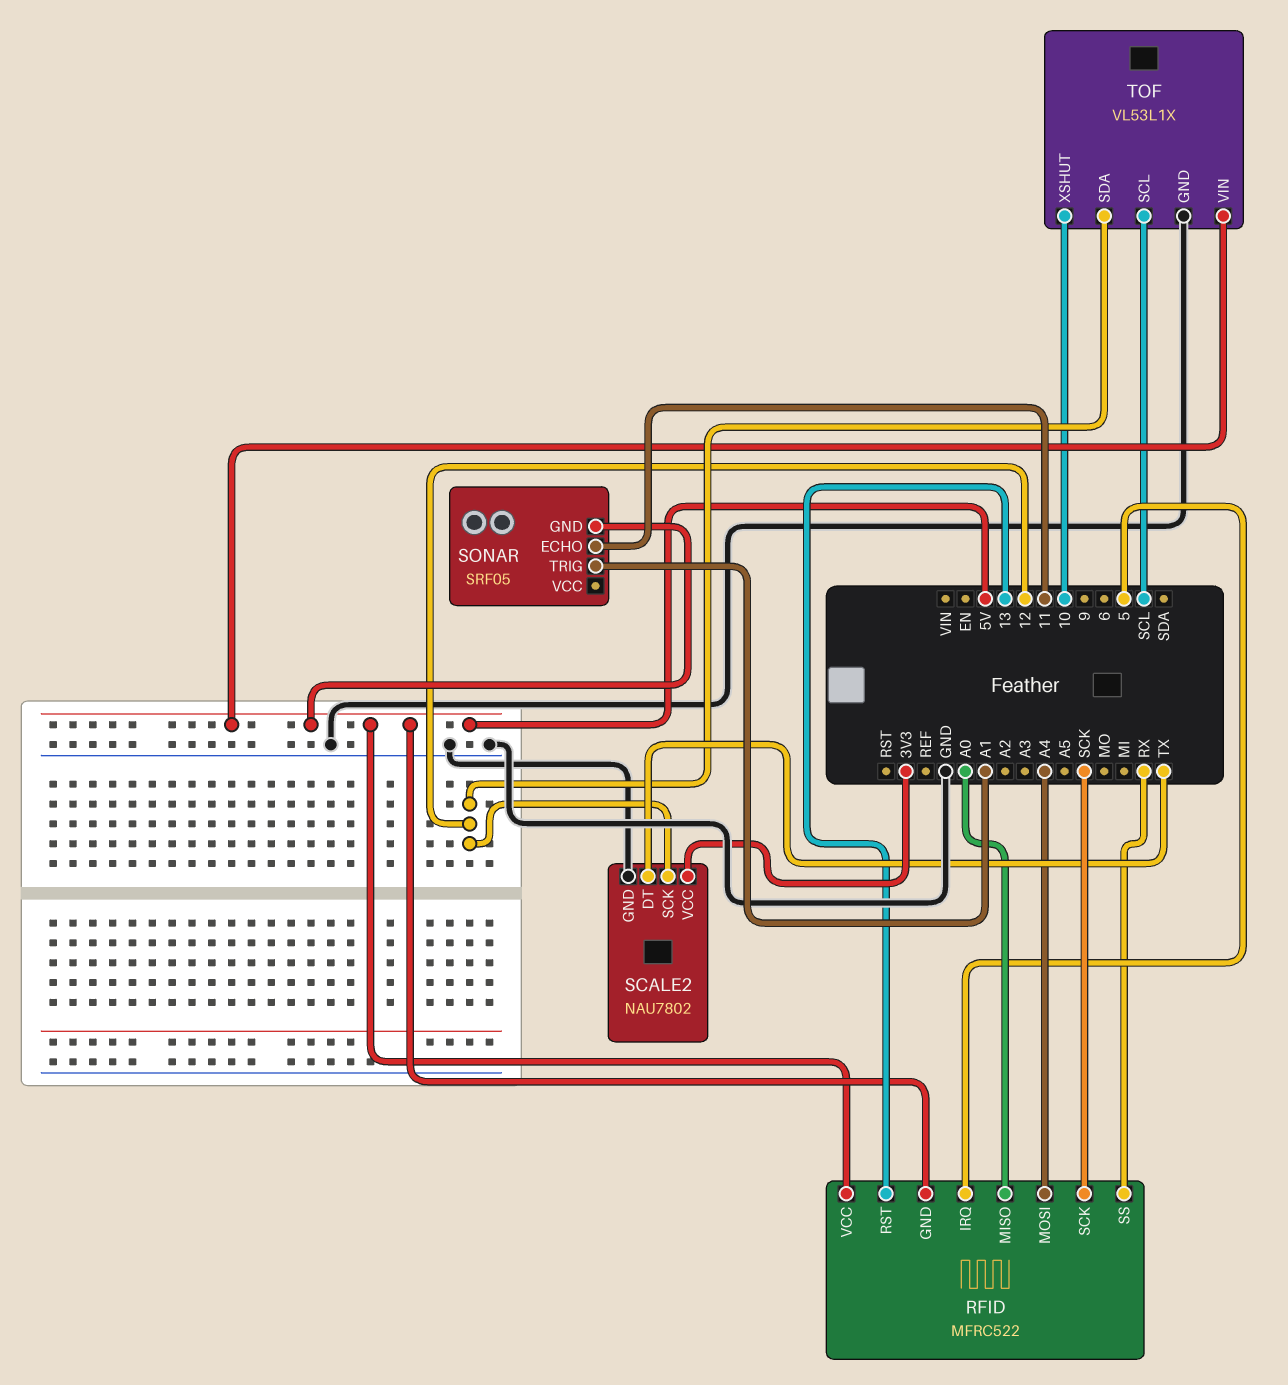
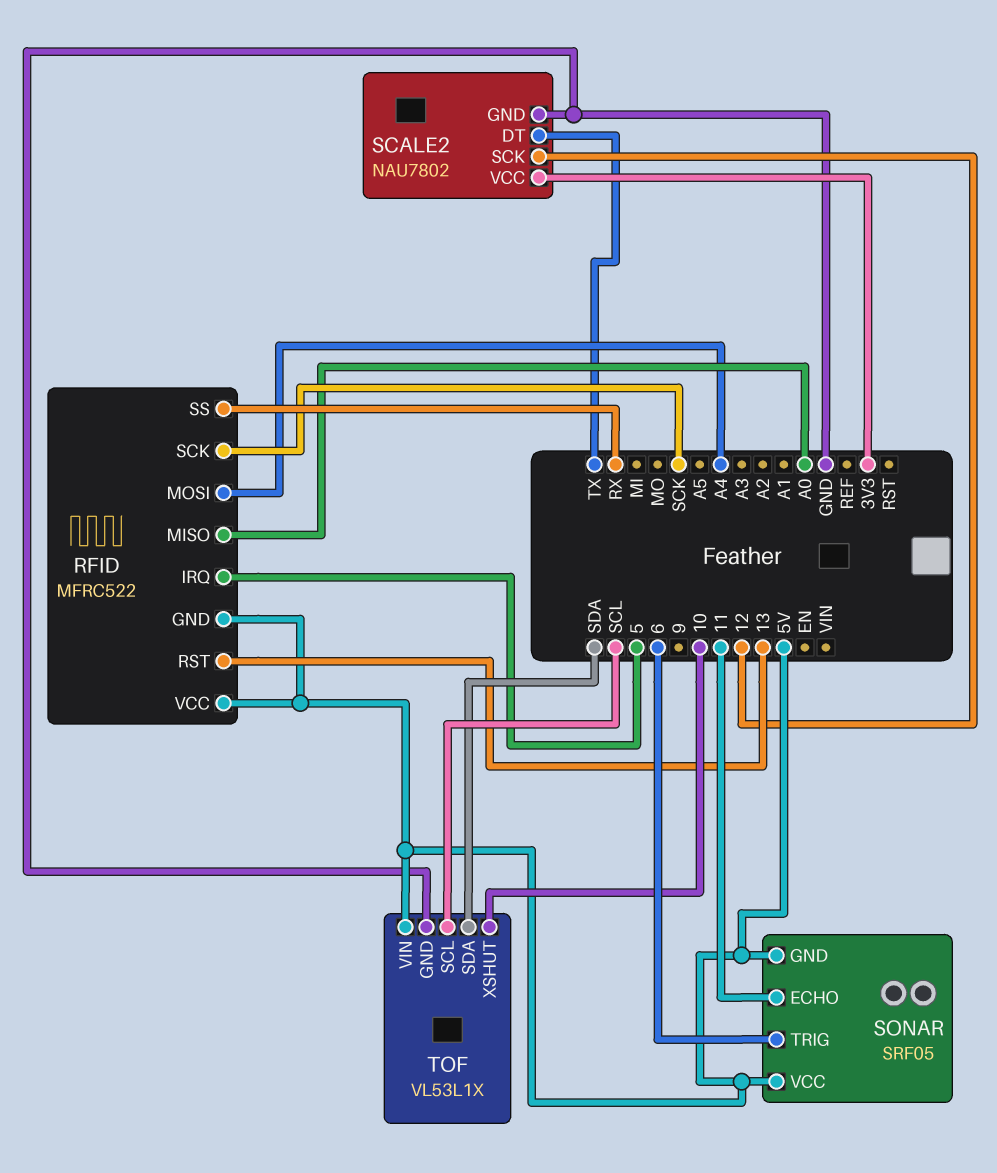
SONAR pin TRIG: A1 -> 6
SONAR pin VCC: none -> 5V
TOF pin SDA: 12 -> SDA

